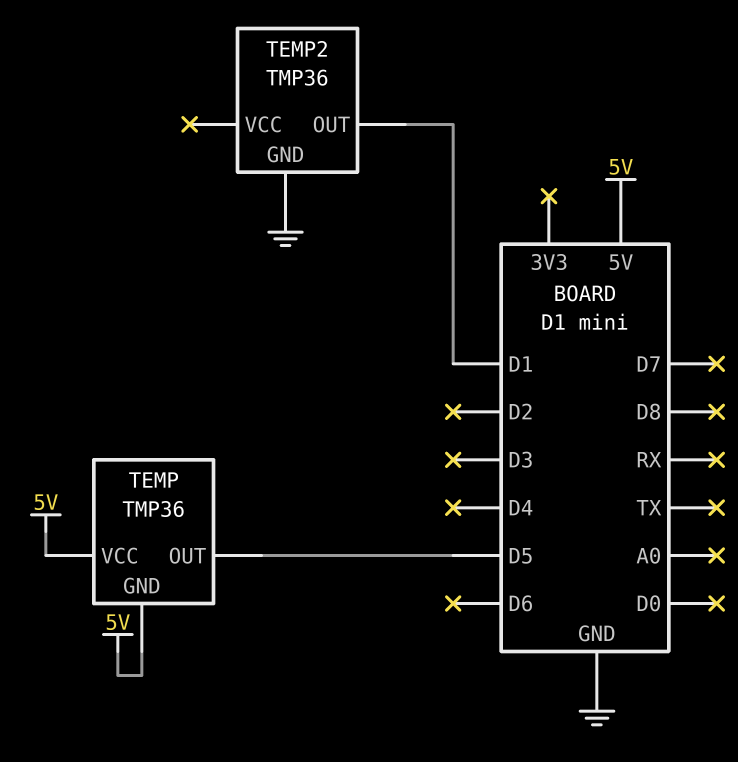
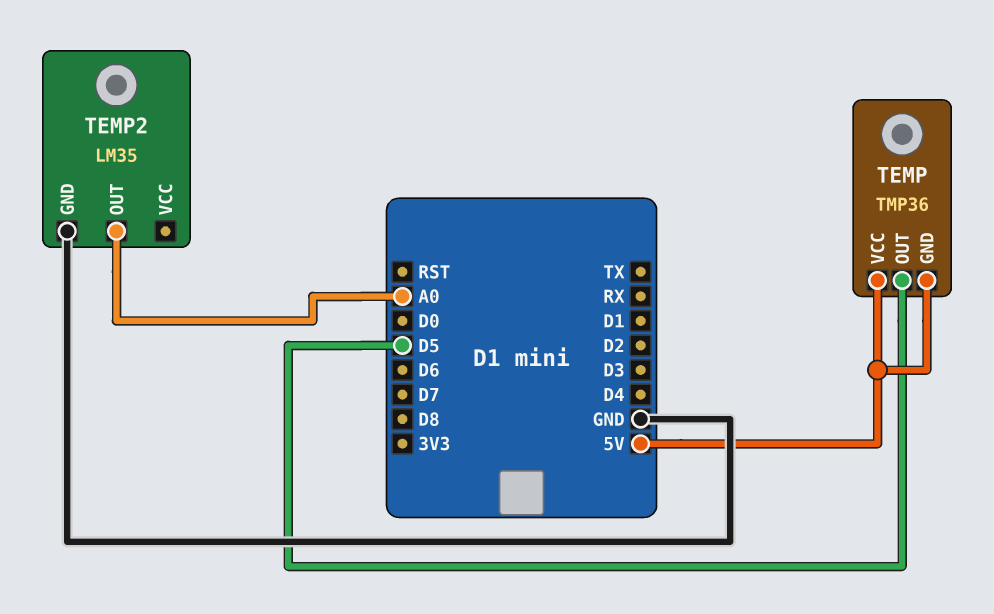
TEMP2: TMP36 -> LM35
TEMP2 pin OUT: D1 -> A0

